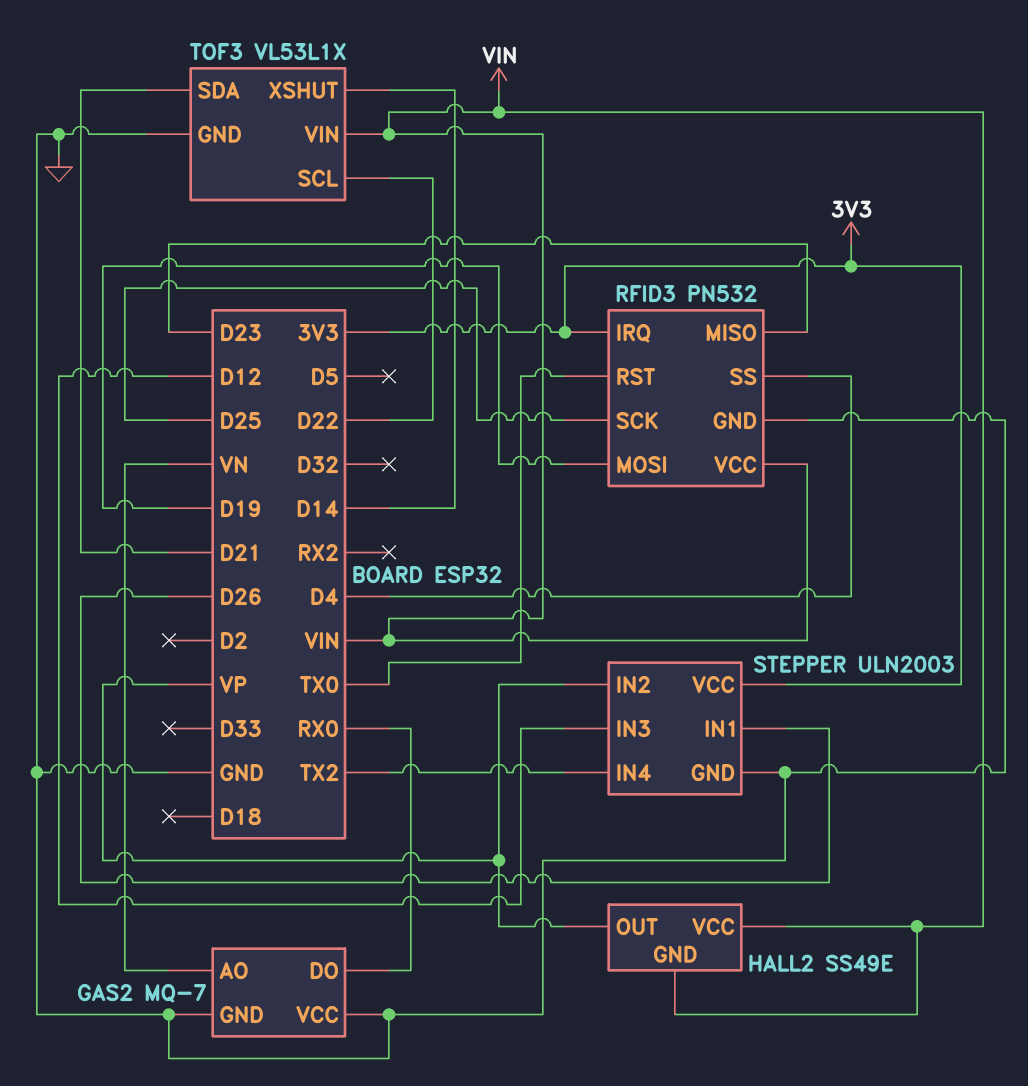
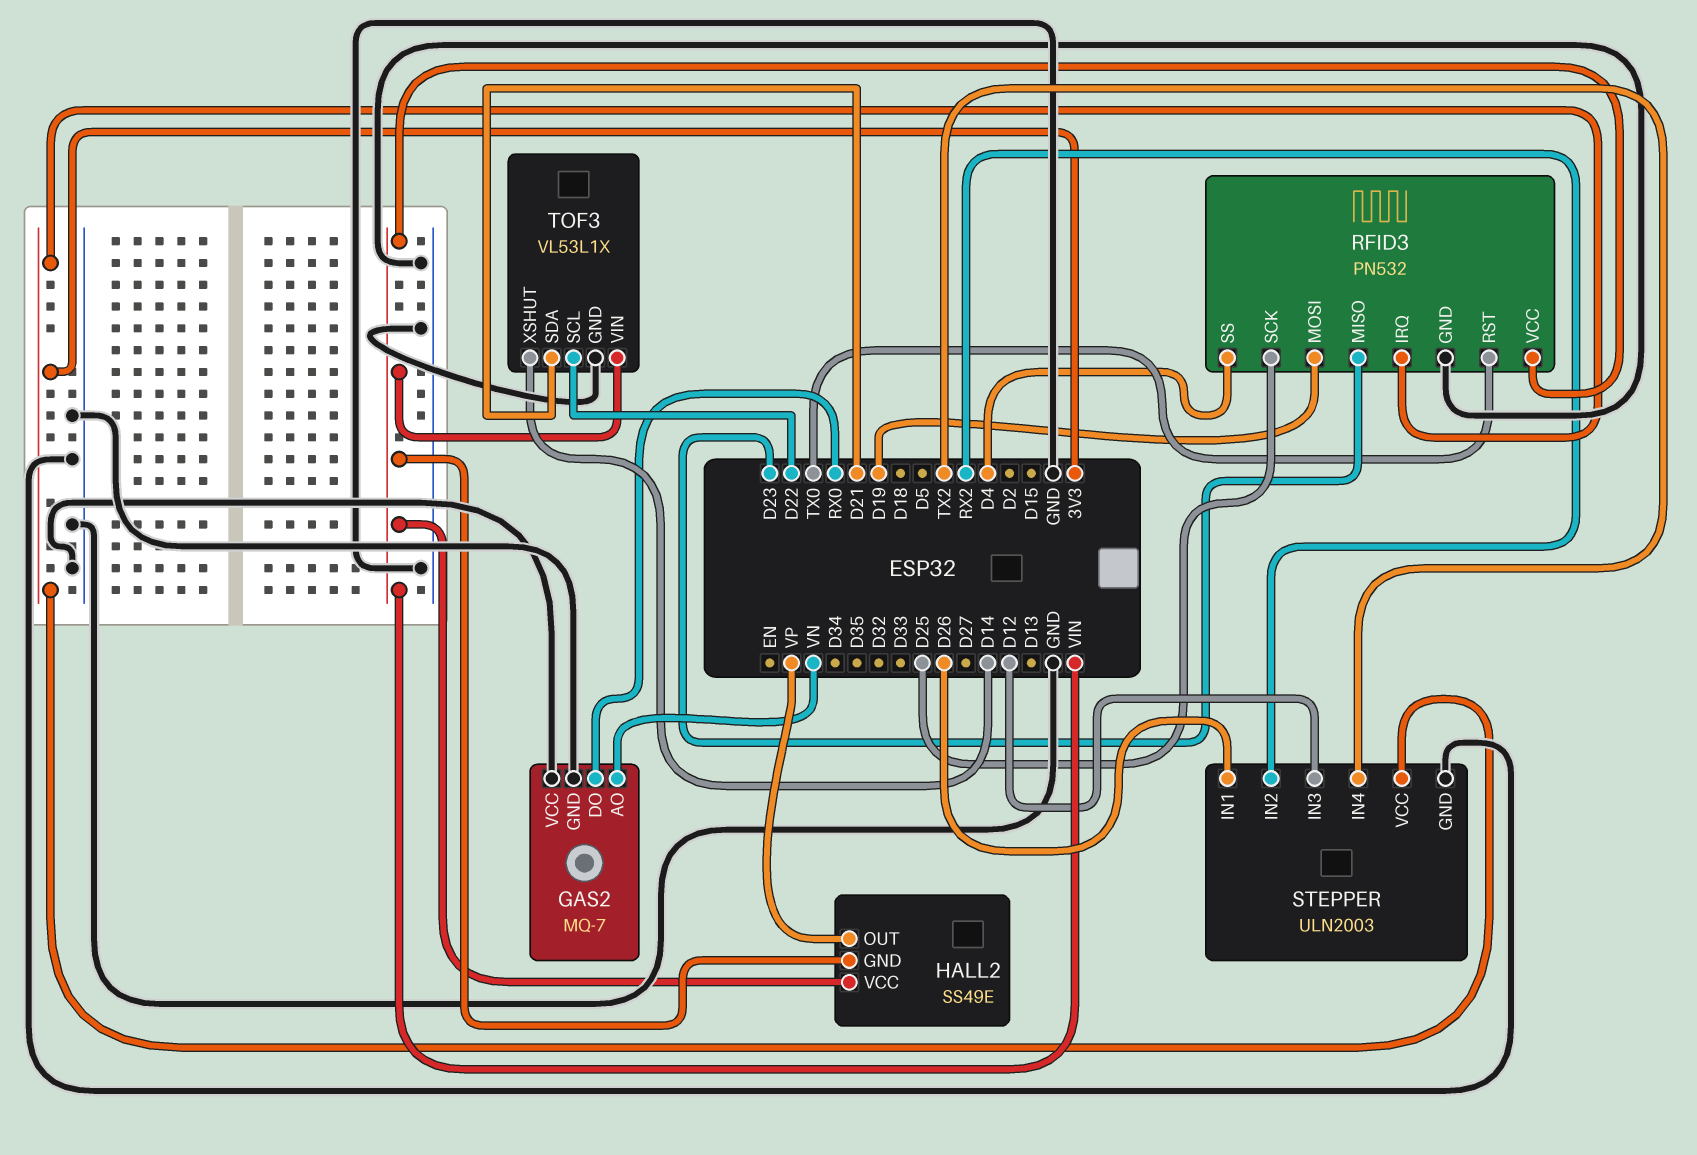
STEPPER pin IN2: VP -> RX2

